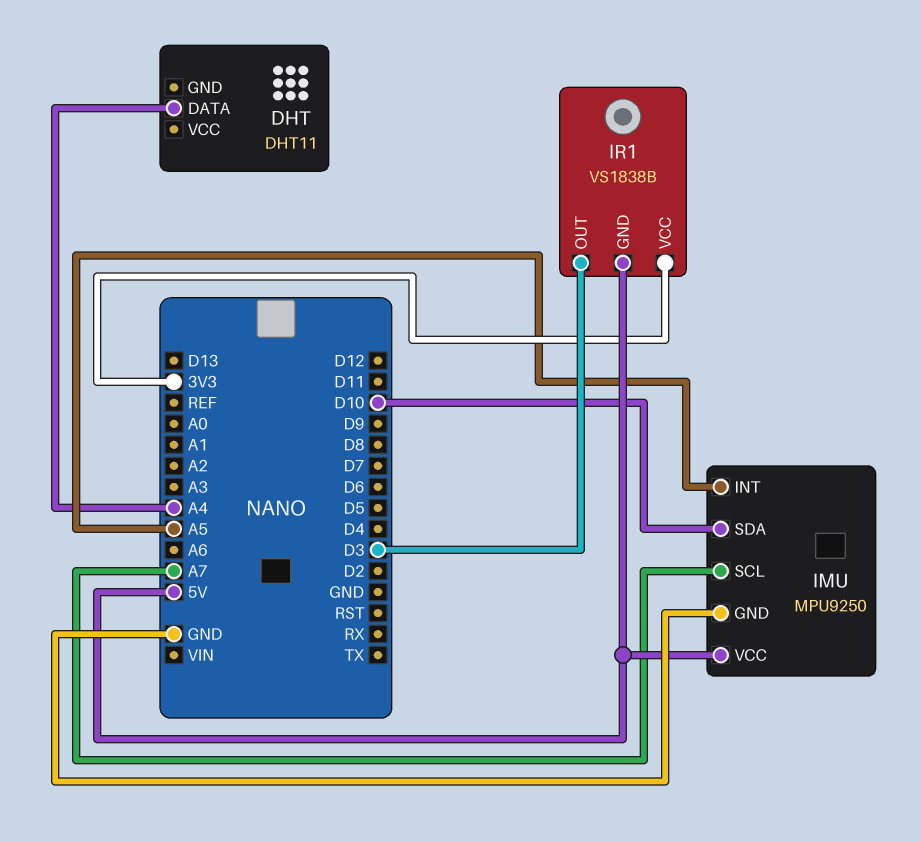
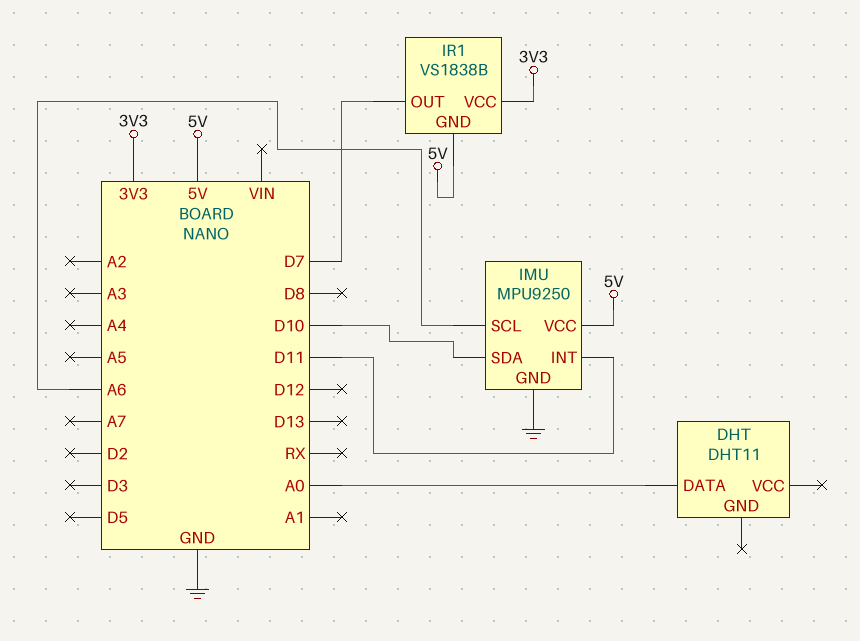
DHT pin DATA: A4 -> A0
IMU pin INT: A5 -> D11
IMU pin SCL: A7 -> A6
IR1 pin OUT: D3 -> D7

